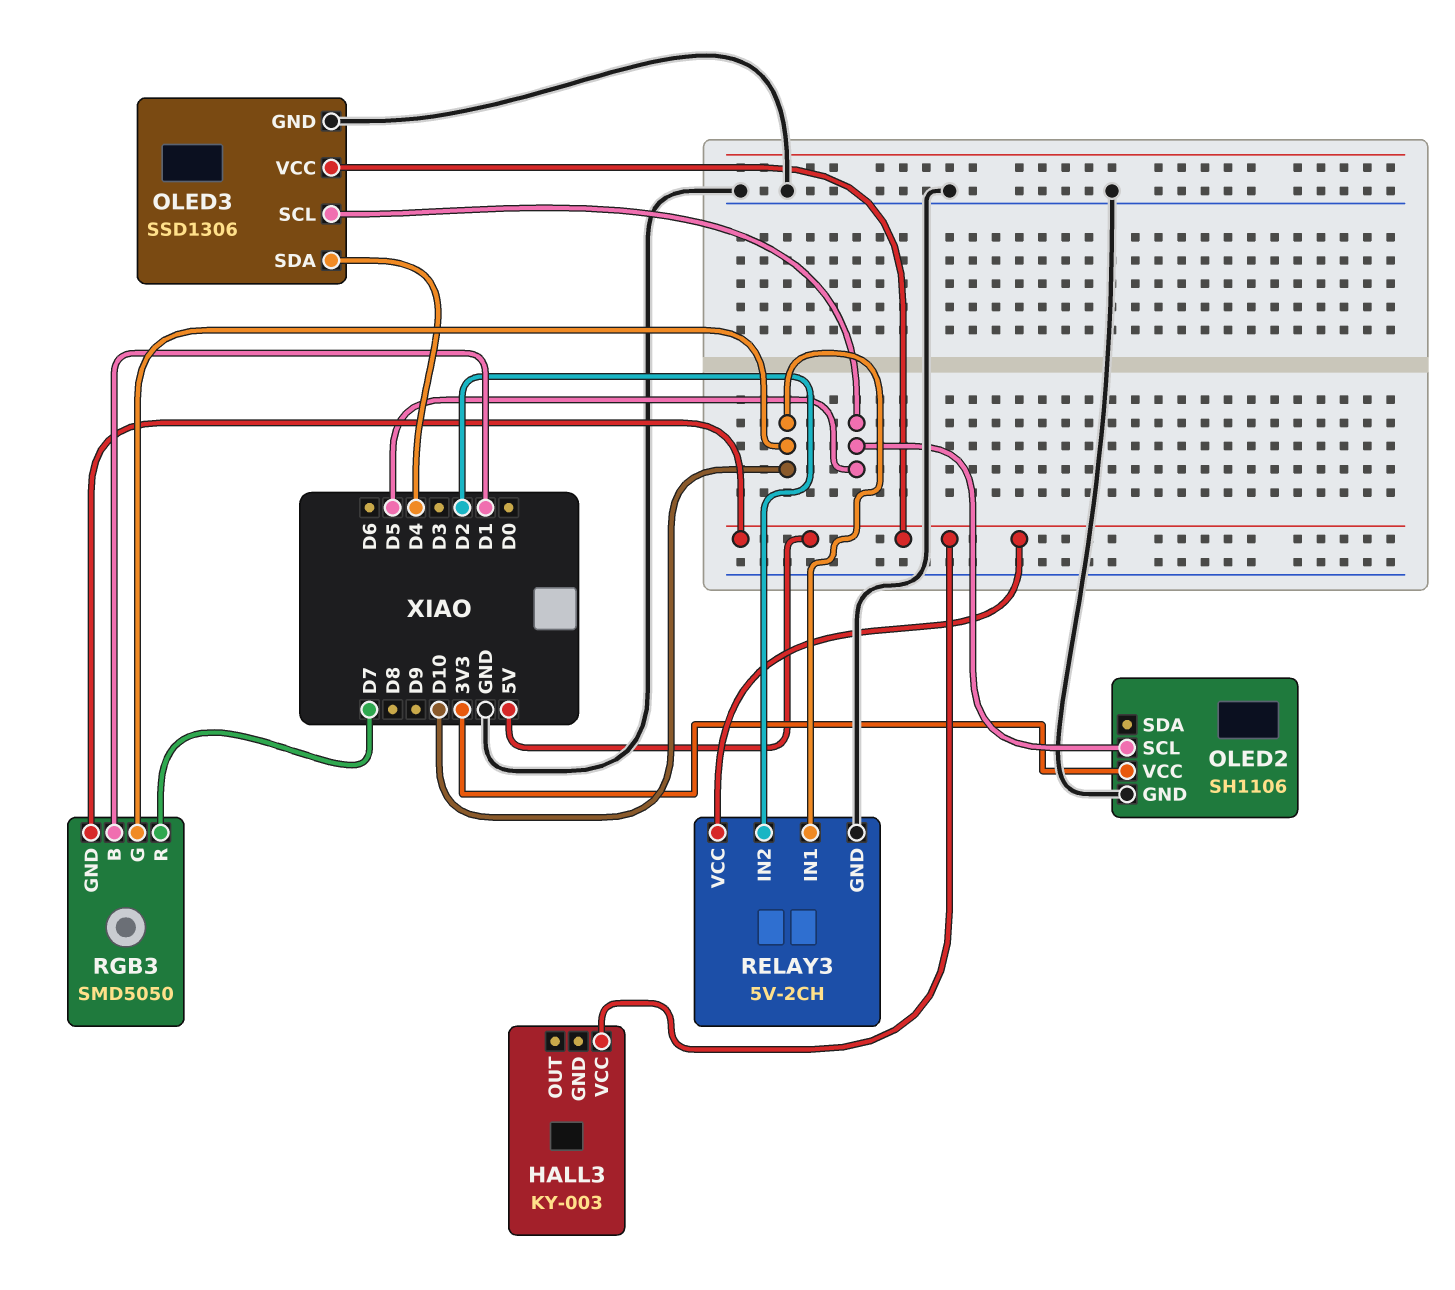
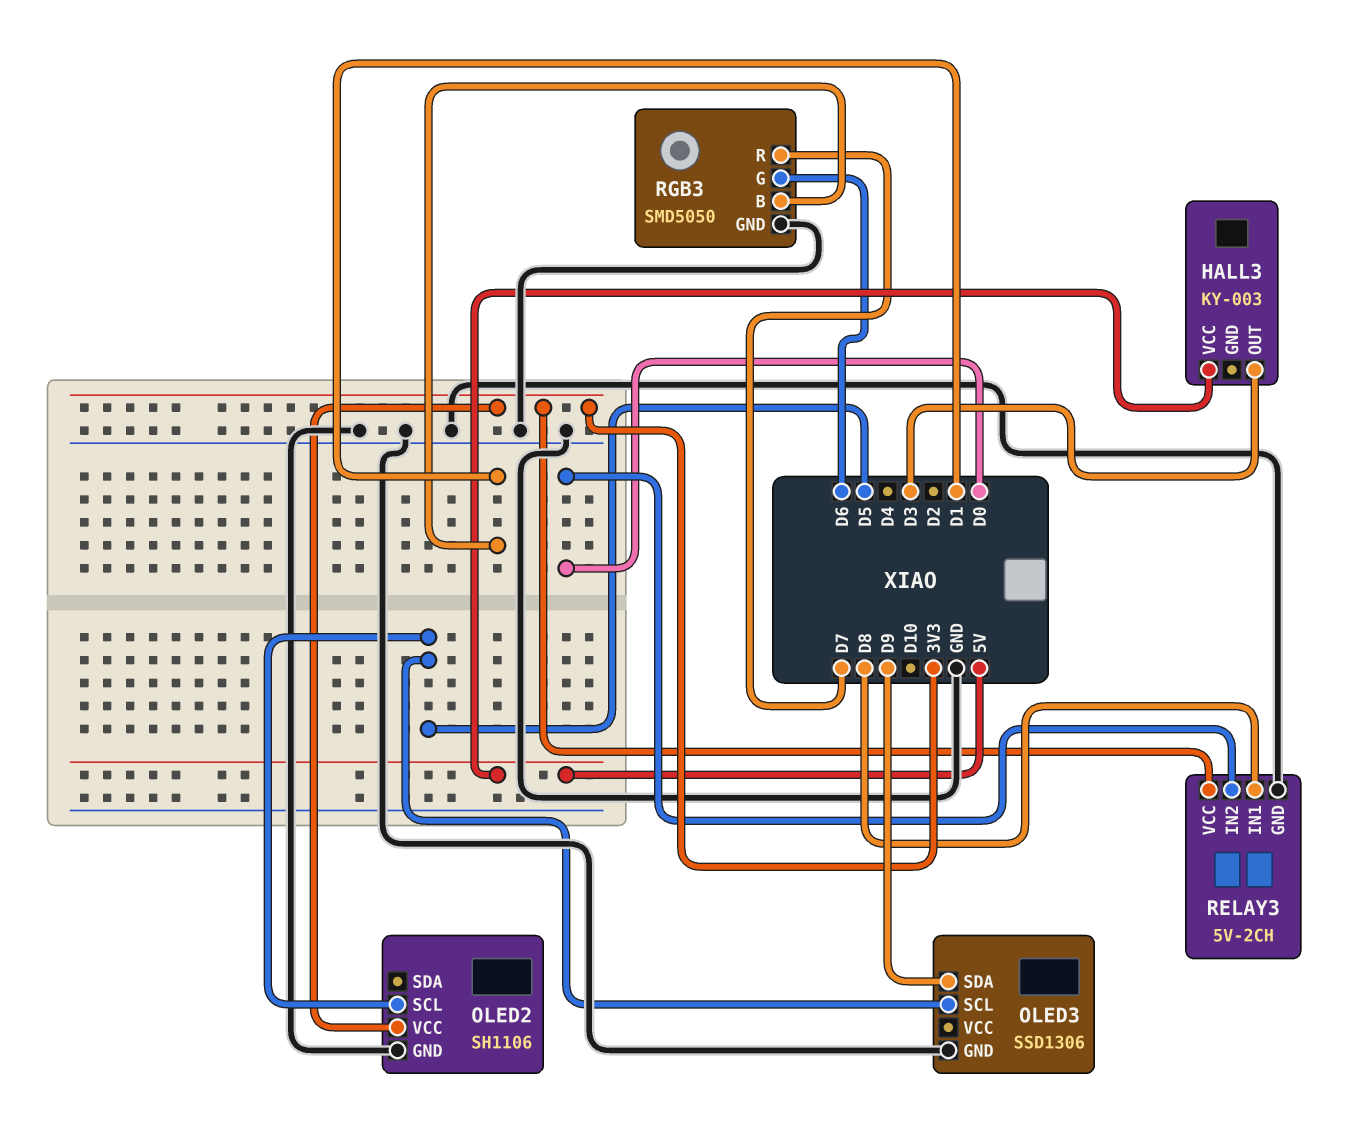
HALL3 pin OUT: none -> D3
OLED3 pin SDA: D4 -> D9
OLED3 pin VCC: 5V -> none
RELAY3 pin IN1: D10 -> D8
RELAY3 pin IN2: D2 -> D0
RELAY3 pin VCC: 5V -> 3V3
RGB3 pin G: D10 -> D6
RGB3 pin GND: 5V -> GND

